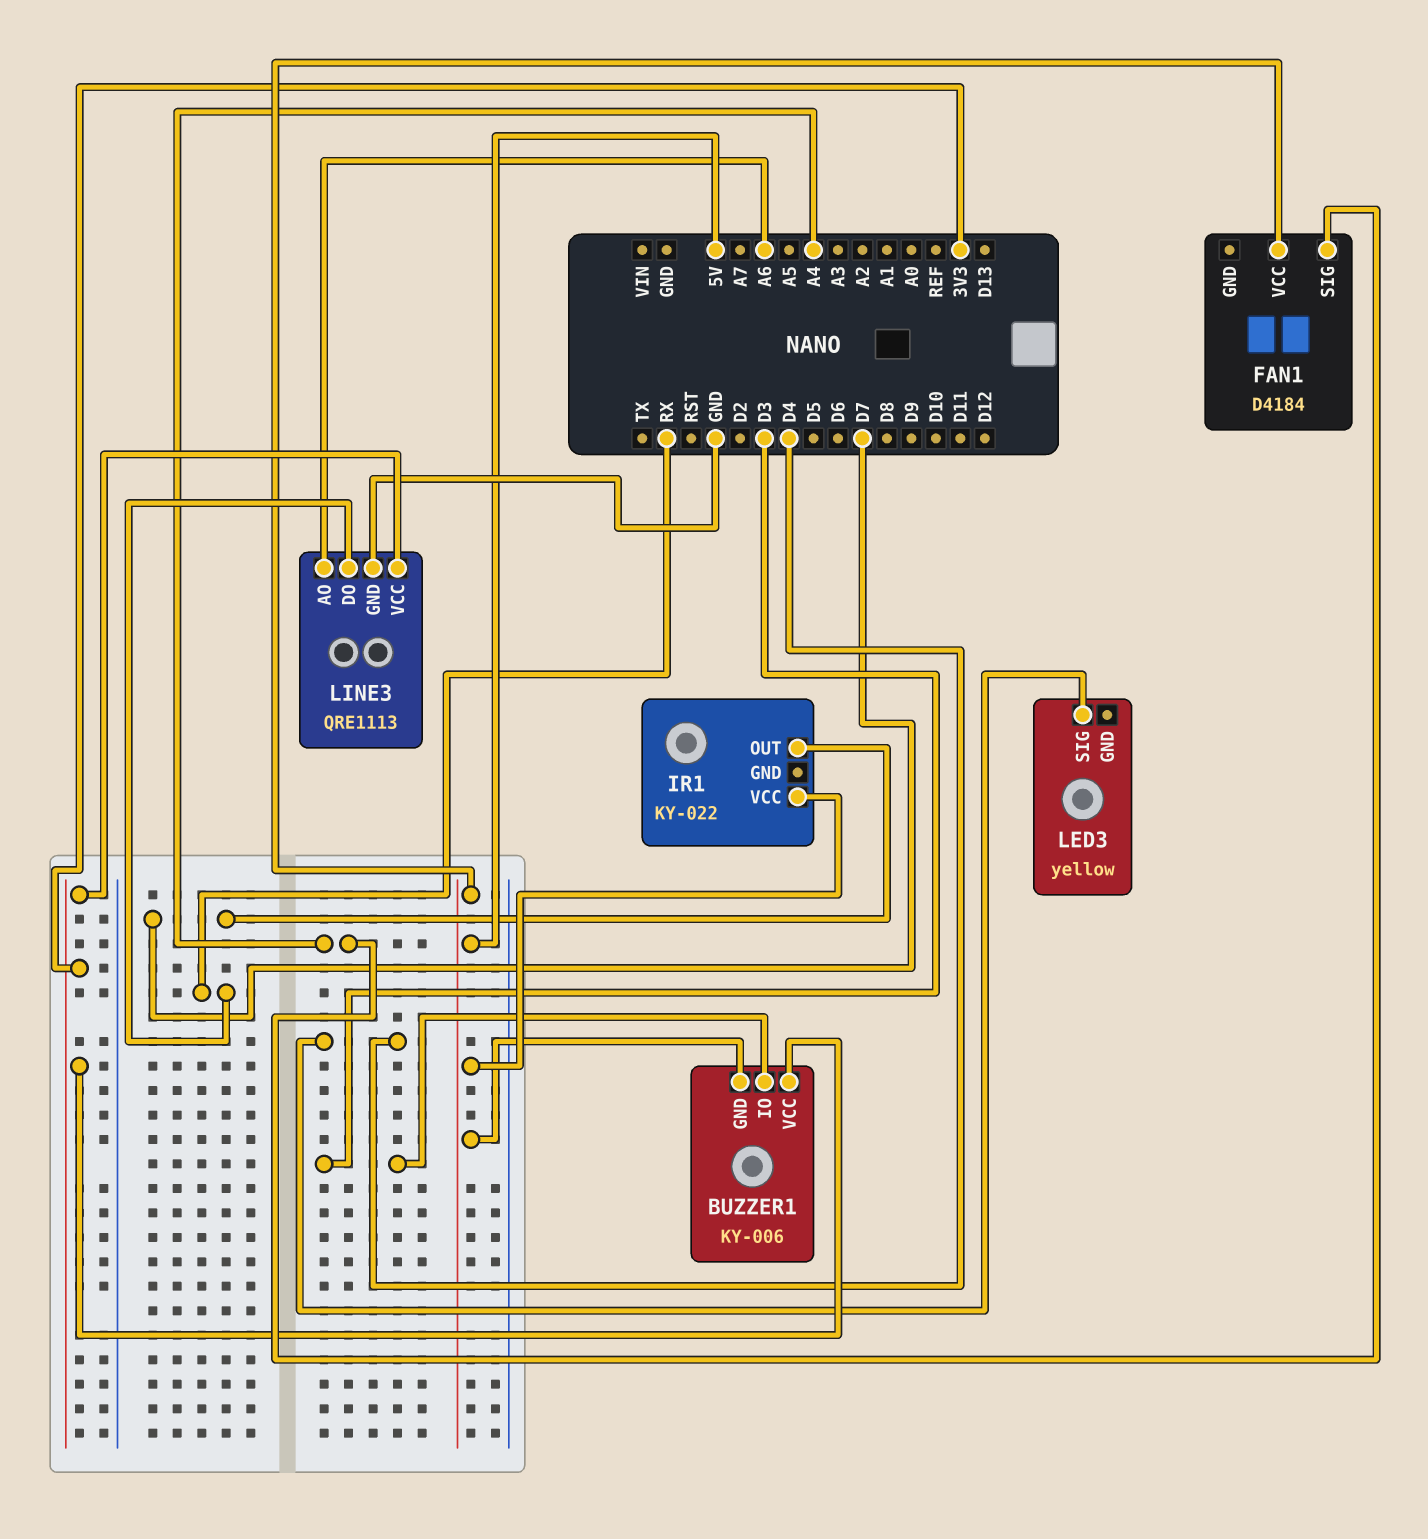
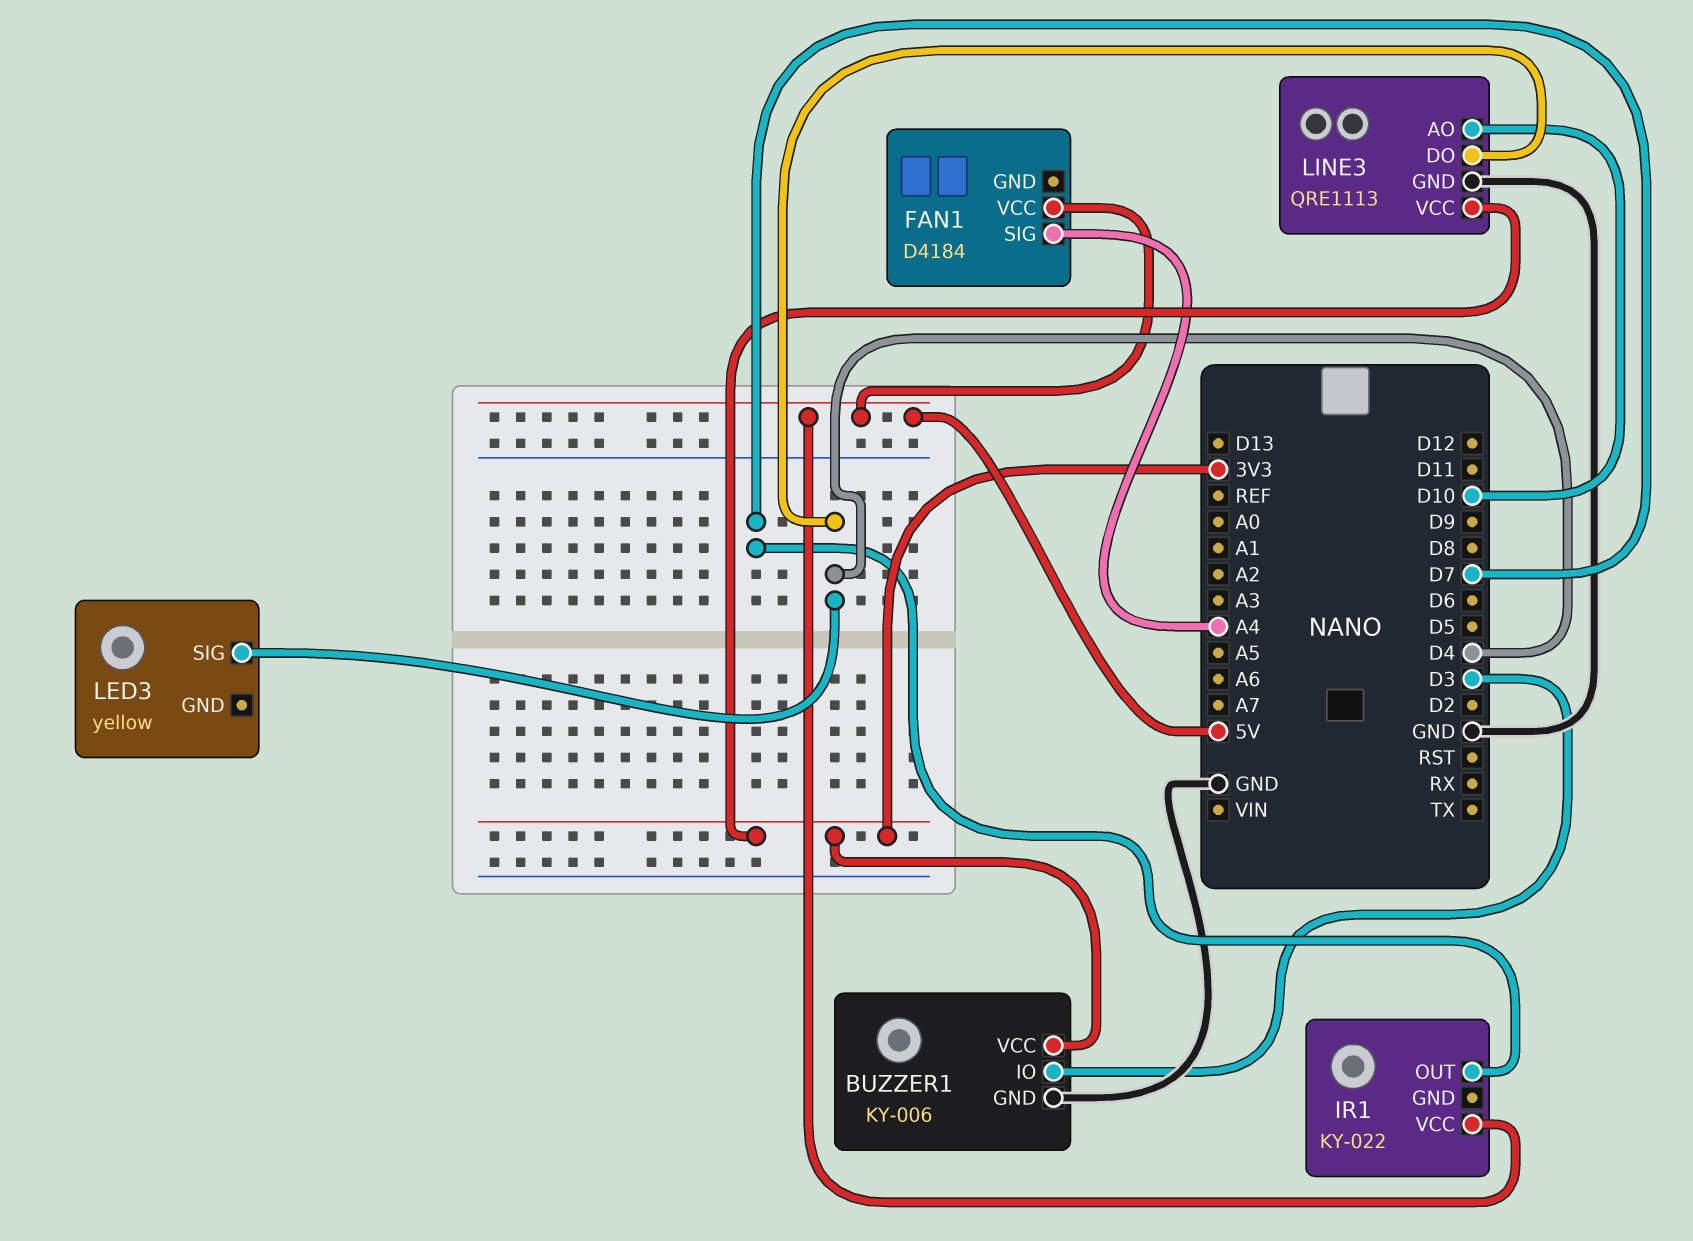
BUZZER1 pin GND: 5V -> GND
LINE3 pin AO: A6 -> D10
LINE3 pin DO: RX -> D4

